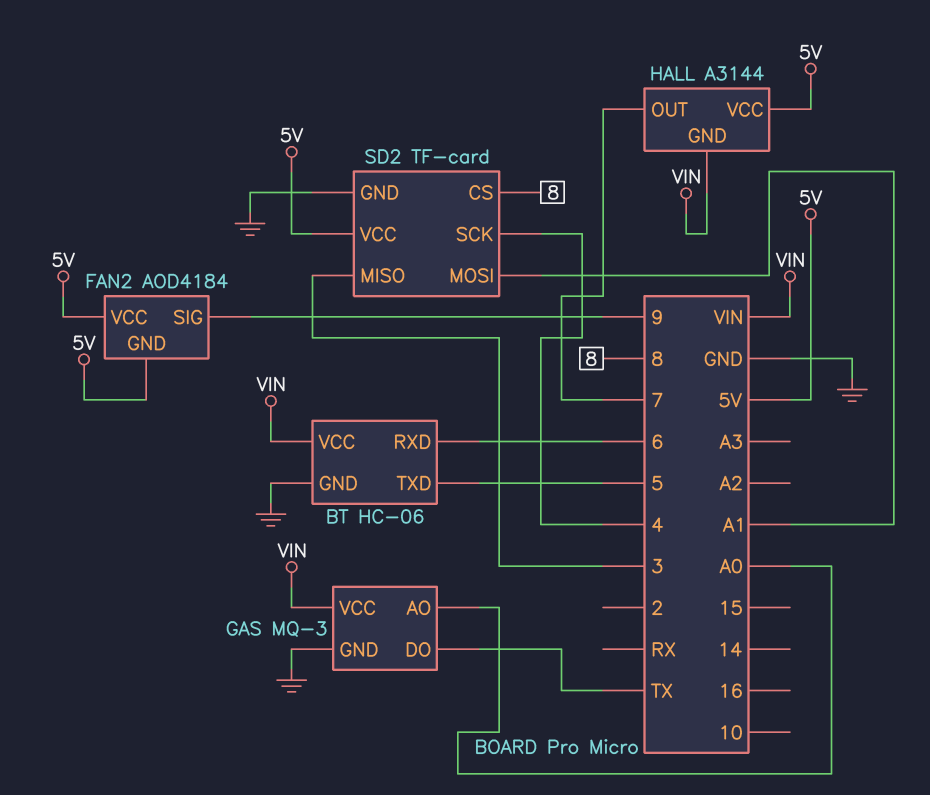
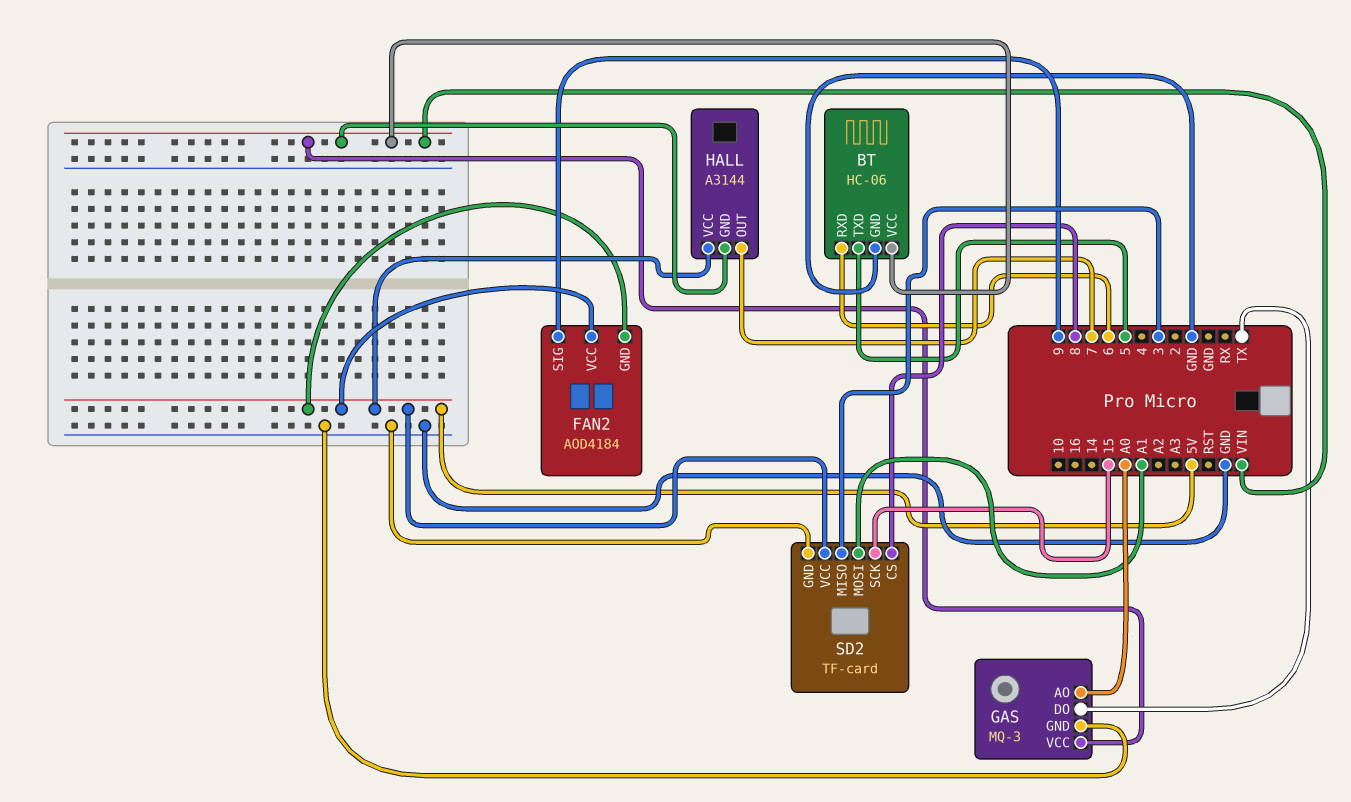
SD2 pin SCK: 4 -> 15

